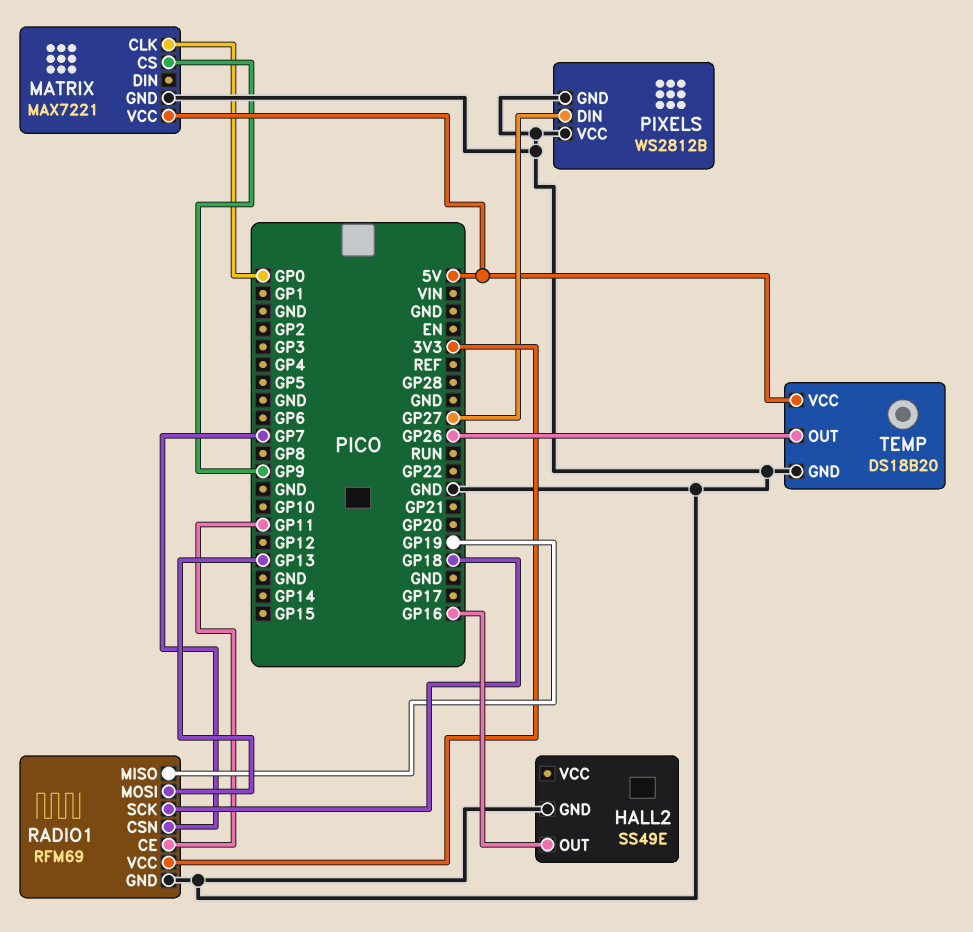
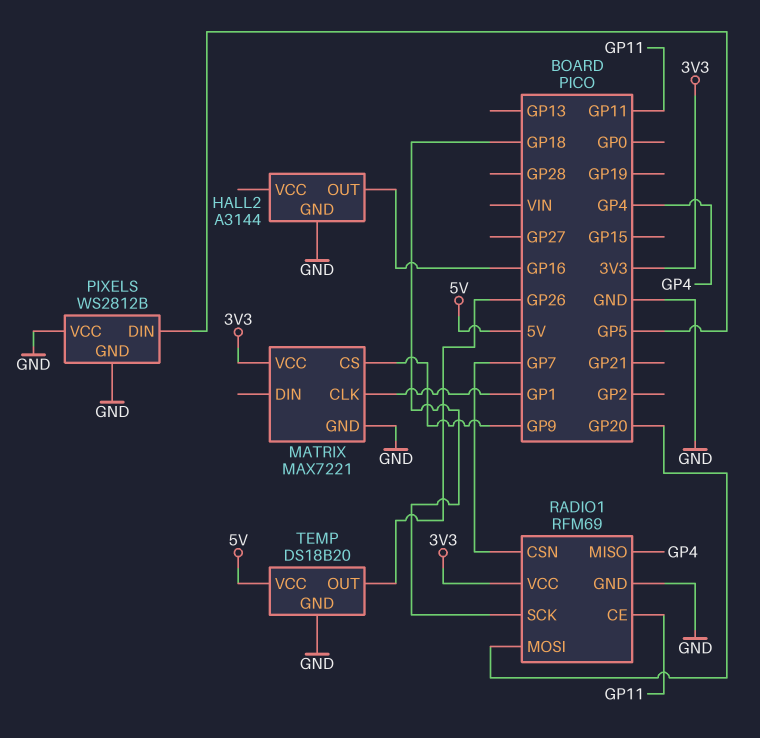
HALL2: SS49E -> A3144
MATRIX pin CLK: GP0 -> GP1
MATRIX pin VCC: 5V -> 3V3
PIXELS pin DIN: GP27 -> GP5
RADIO1 pin MISO: GP19 -> GP4
RADIO1 pin MOSI: GP13 -> GP20

